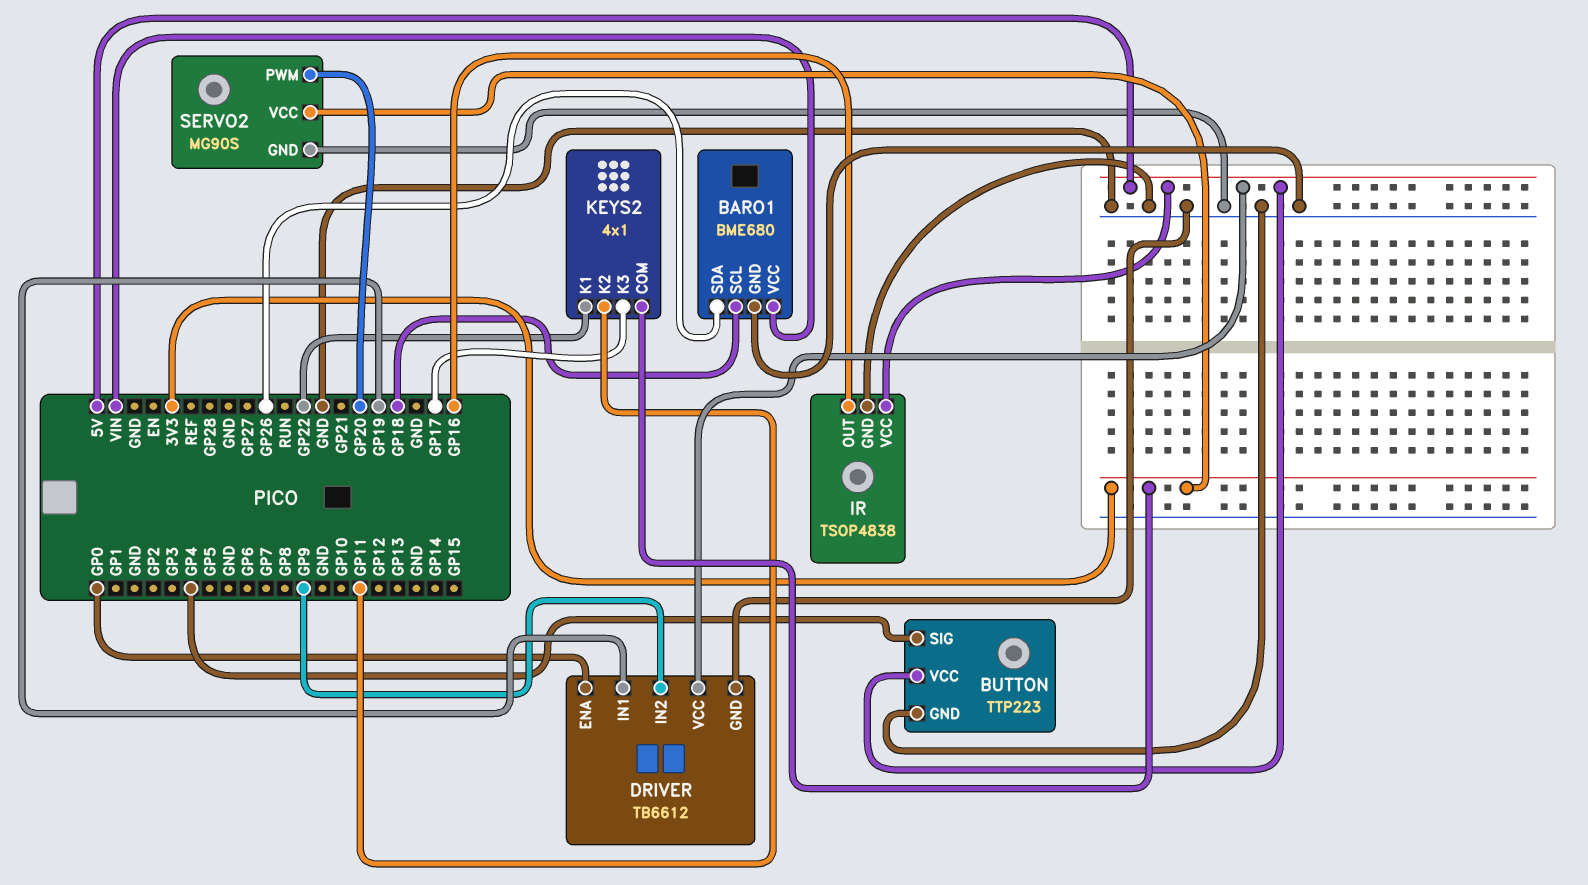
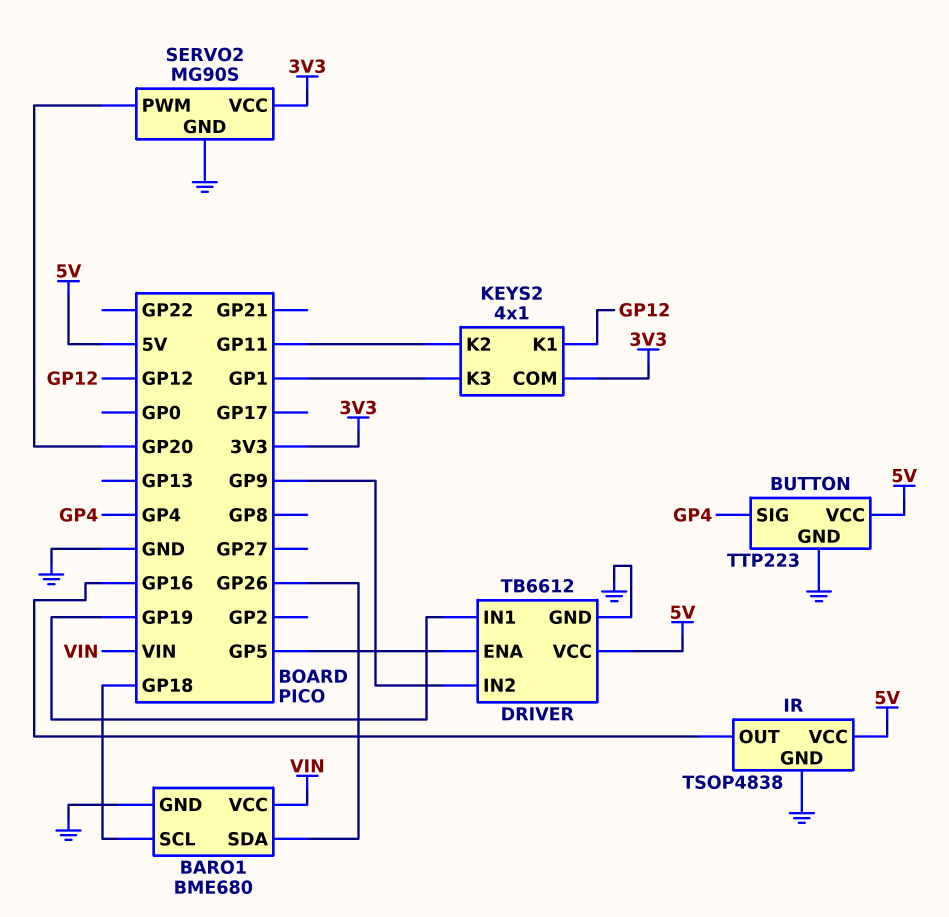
DRIVER pin ENA: GP0 -> GP5
KEYS2 pin K1: GP22 -> GP12
KEYS2 pin K3: GP17 -> GP1

